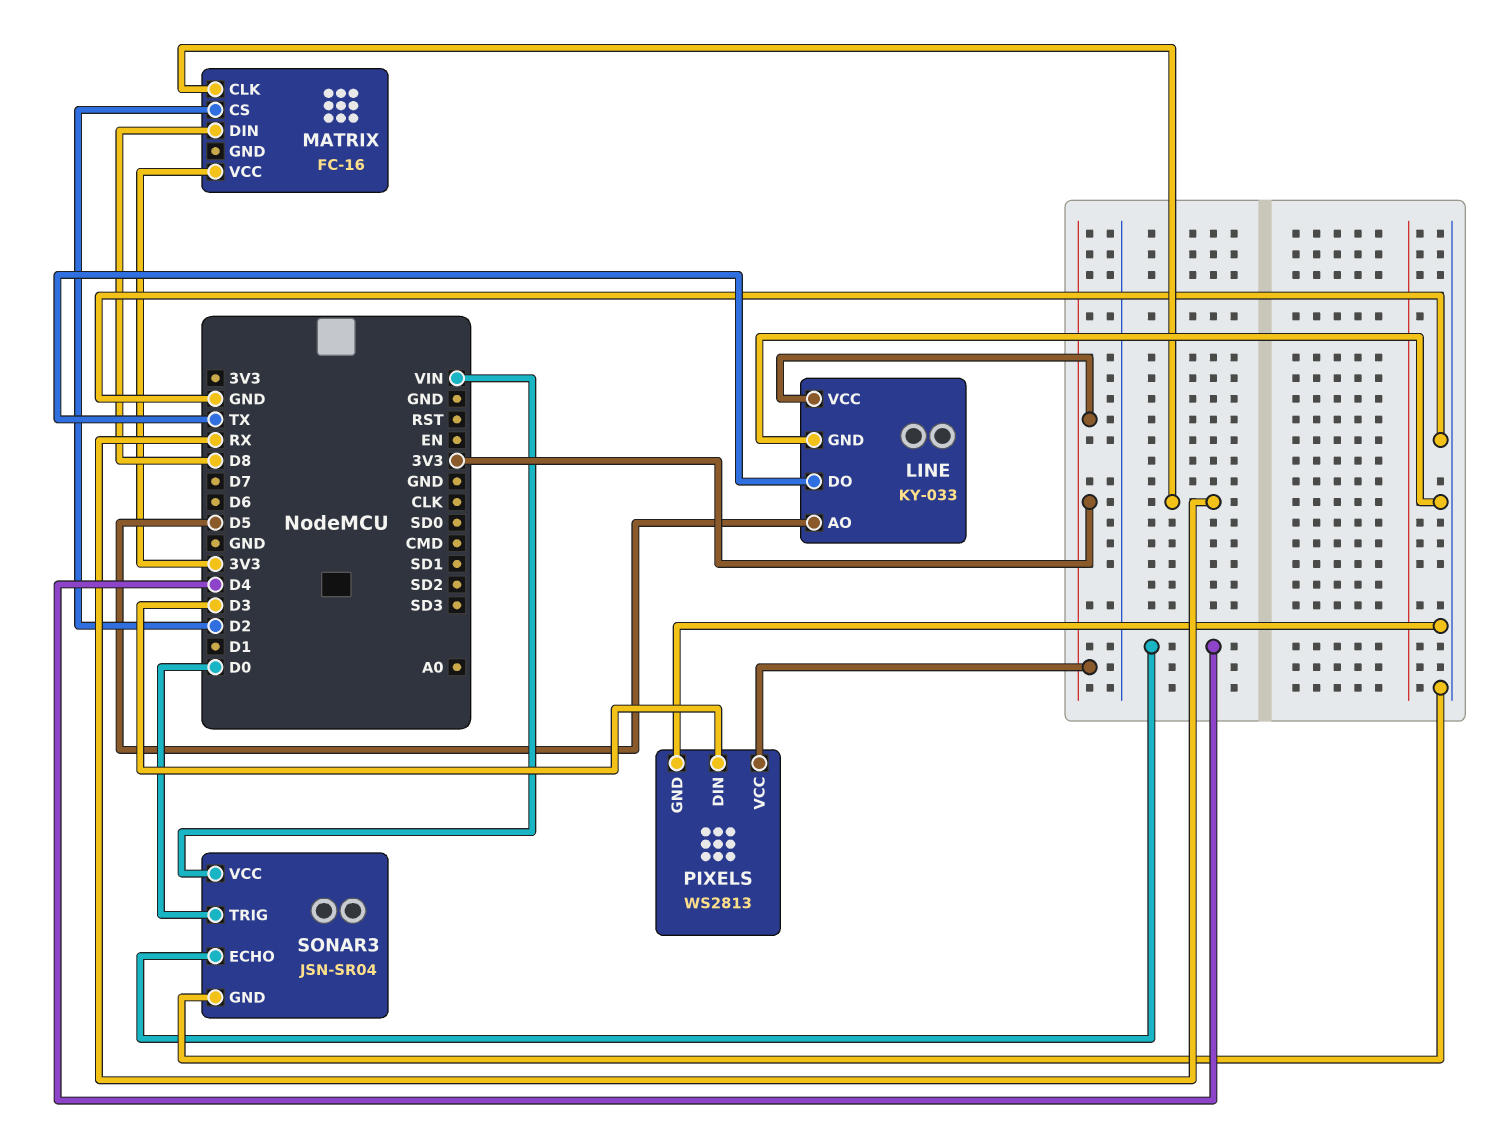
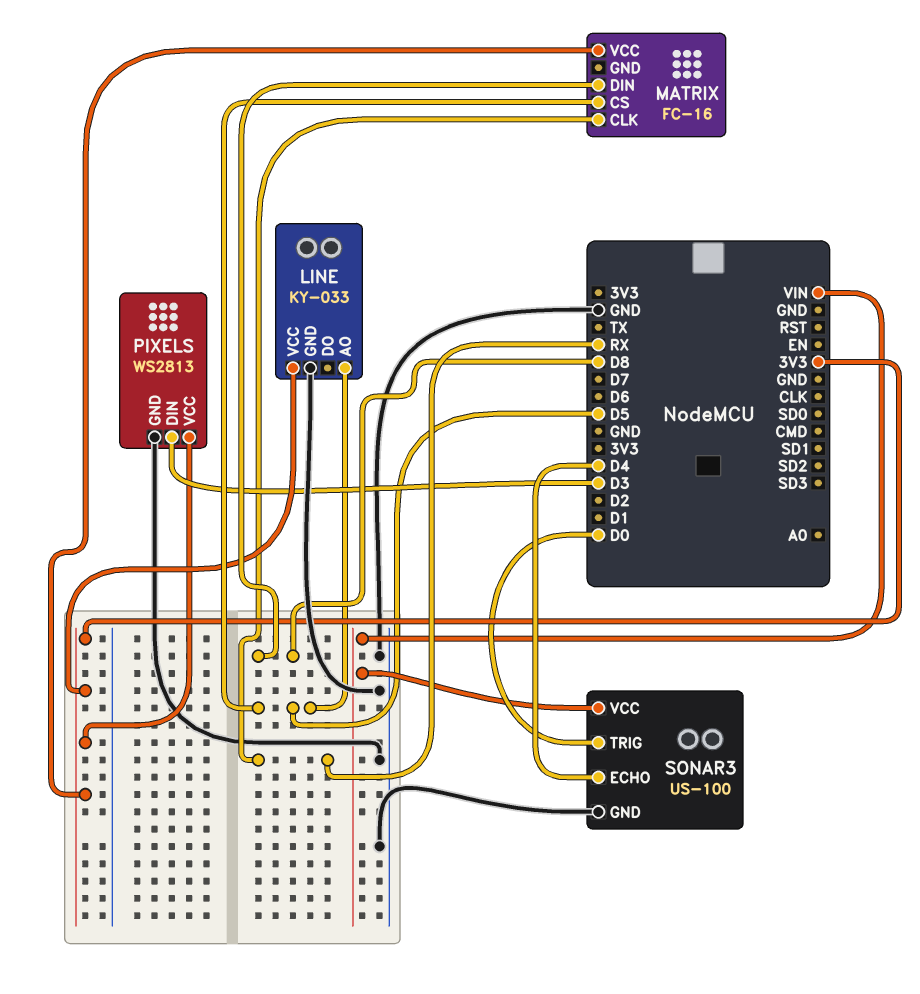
LINE pin DO: TX -> none
MATRIX pin CS: D2 -> D5
SONAR3: JSN-SR04 -> US-100

